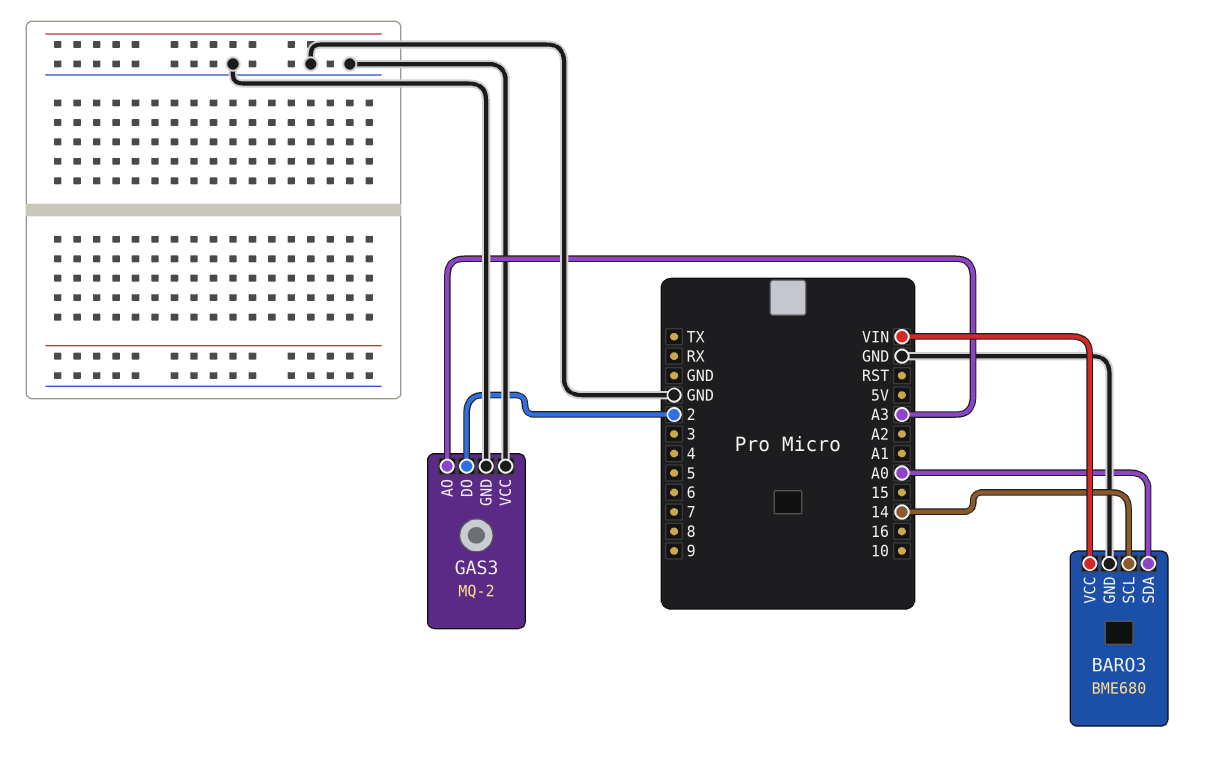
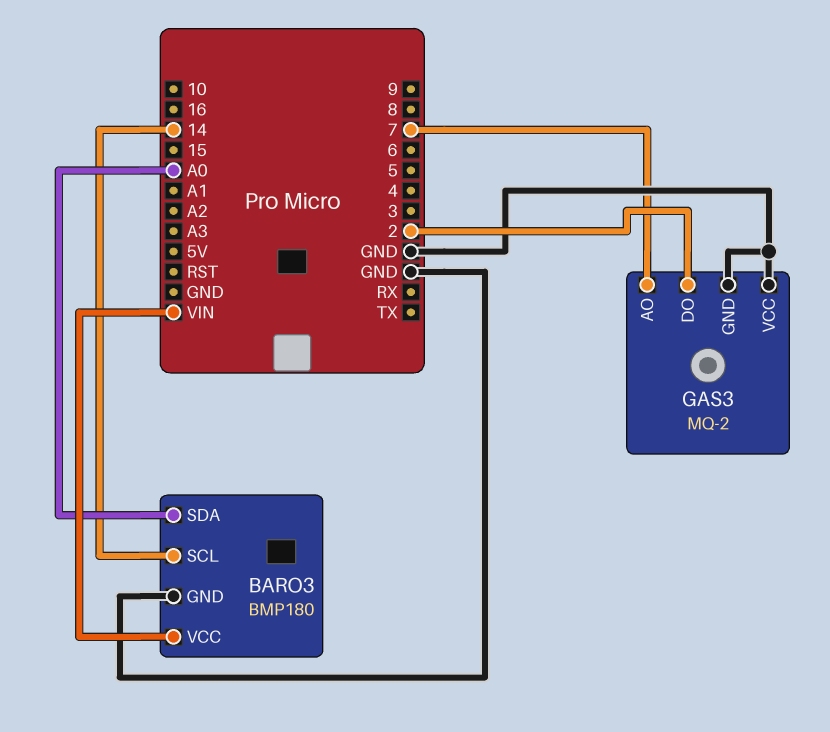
BARO3: BME680 -> BMP180
GAS3 pin AO: A3 -> 7

